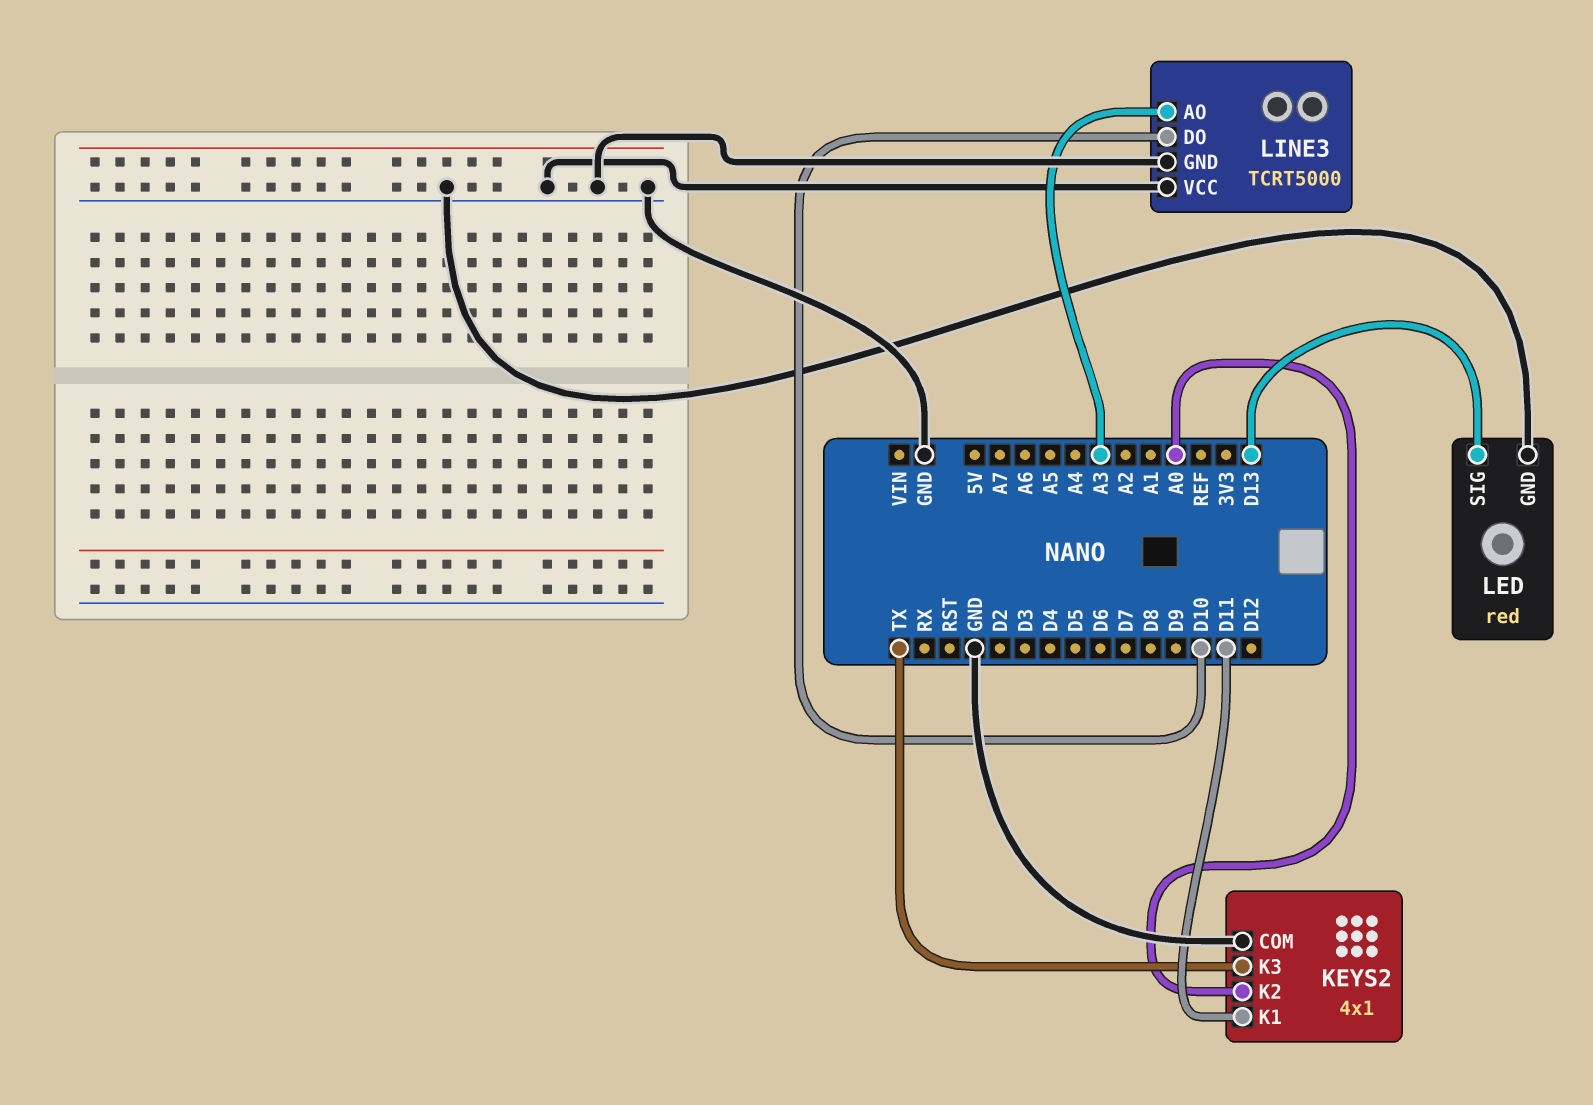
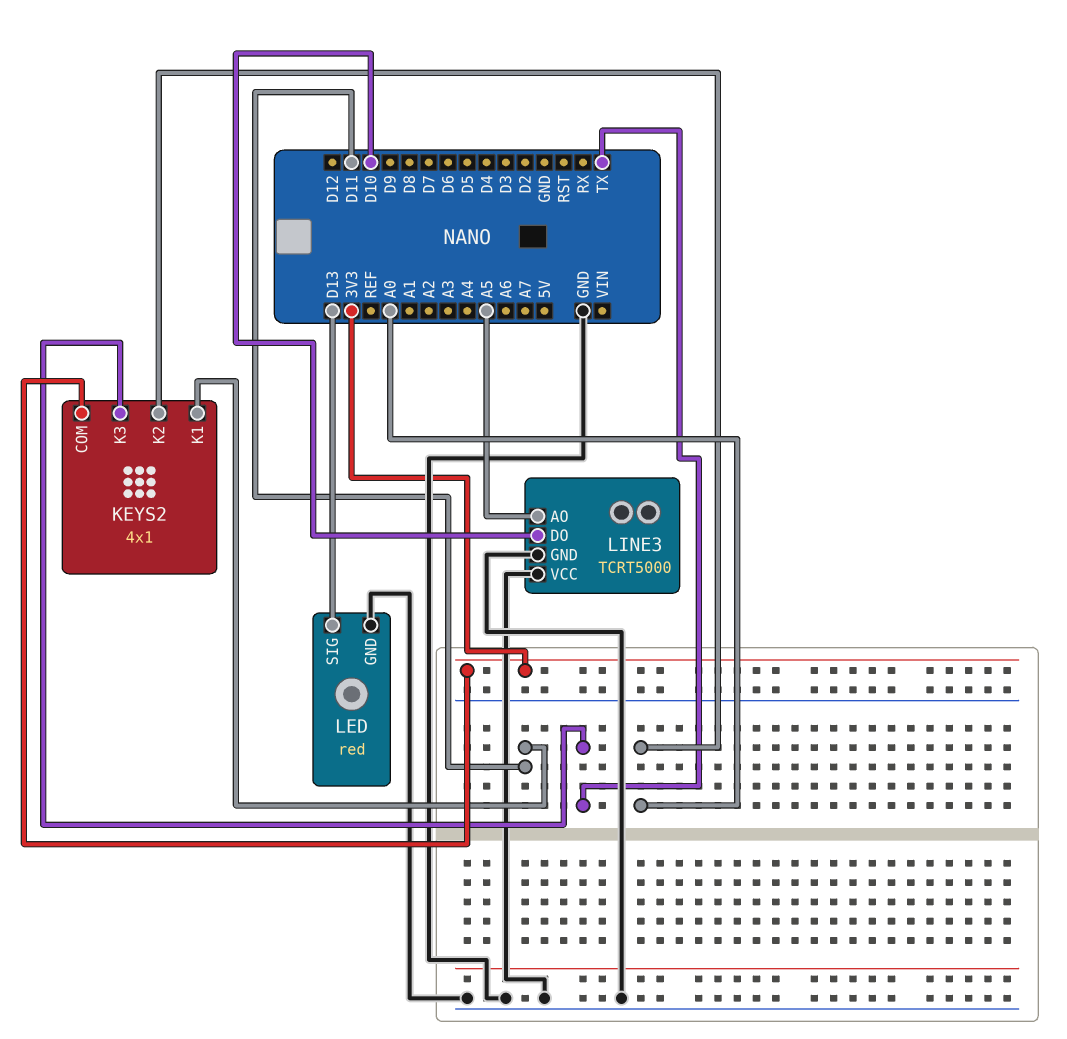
KEYS2 pin COM: GND -> 3V3
LINE3 pin AO: A3 -> A5

